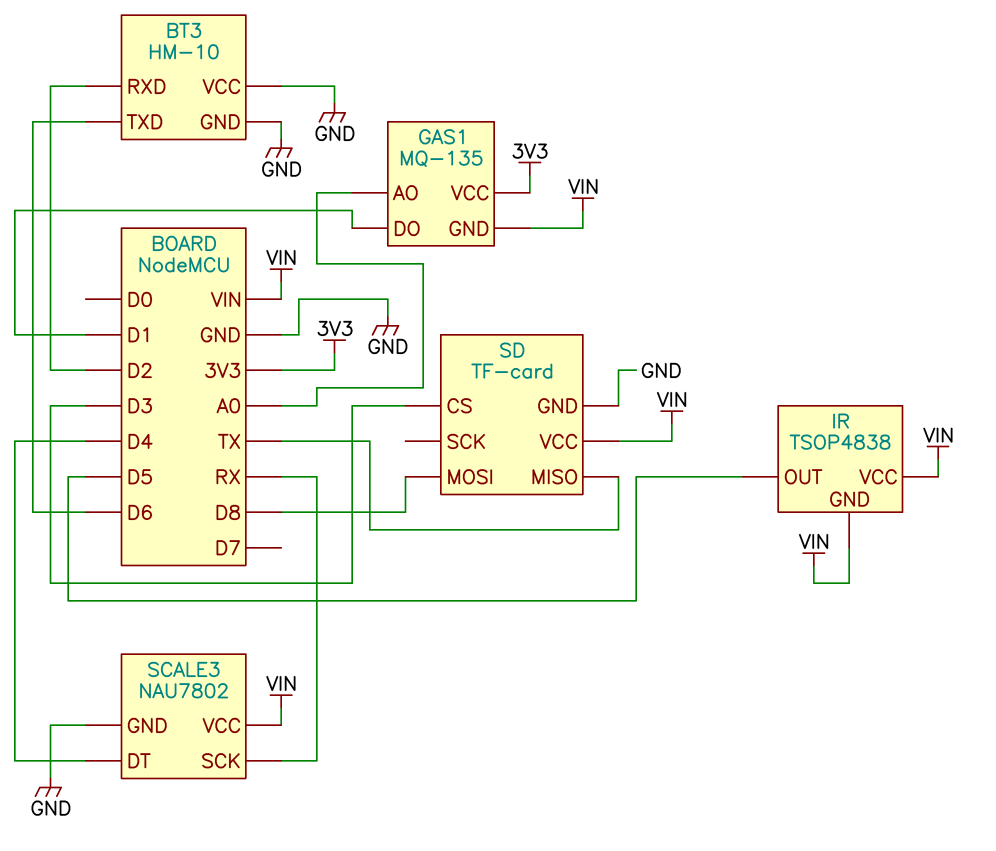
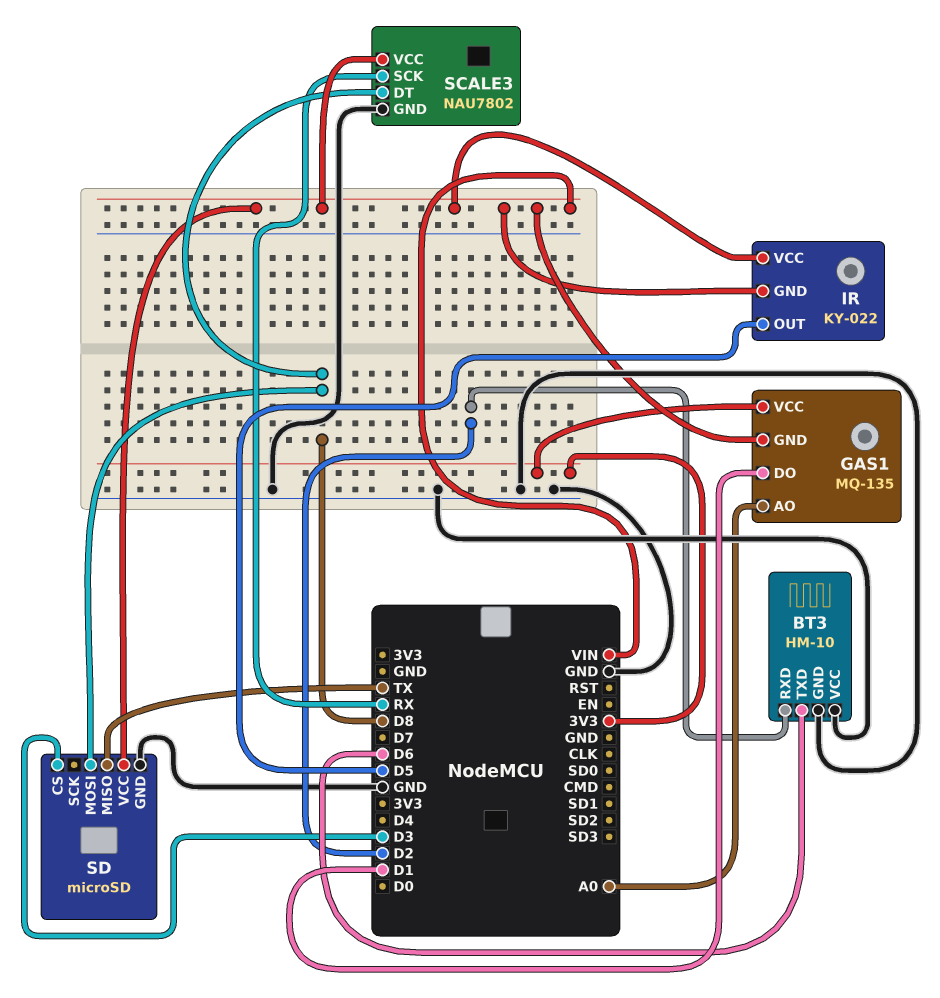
IR: TSOP4838 -> KY-022
SCALE3 pin DT: D4 -> D8
SD: TF-card -> microSD

